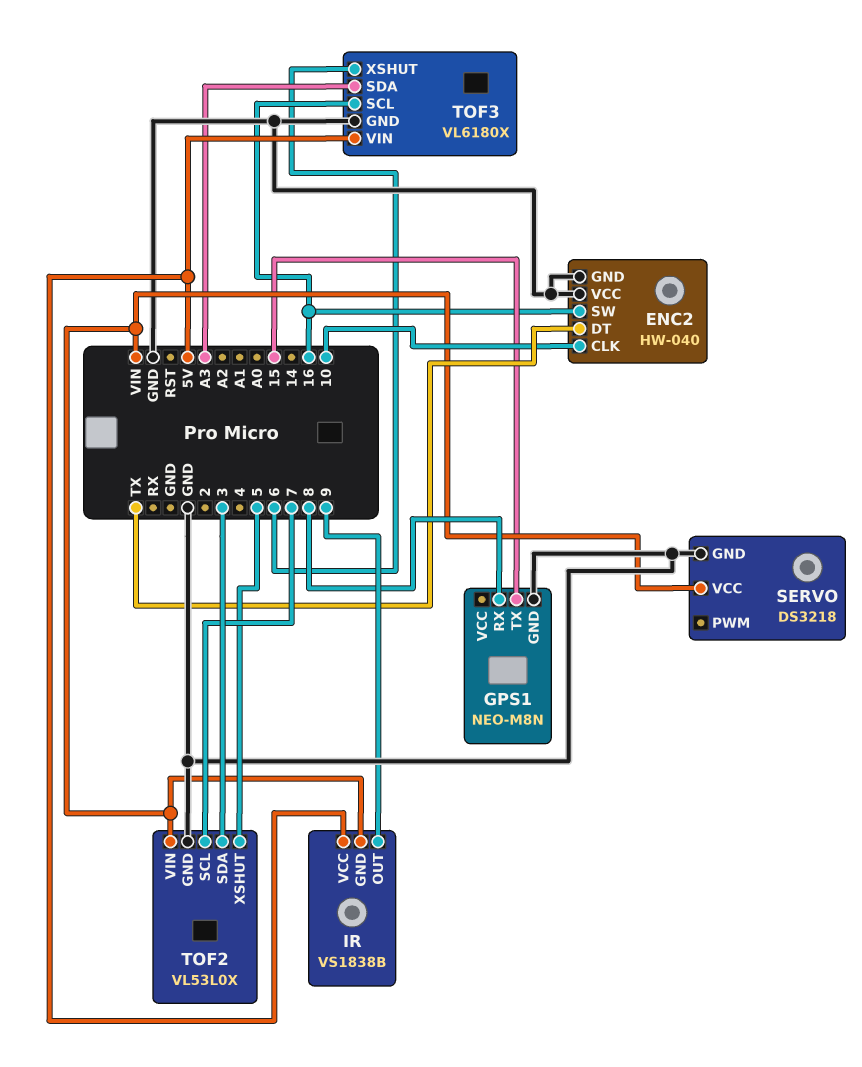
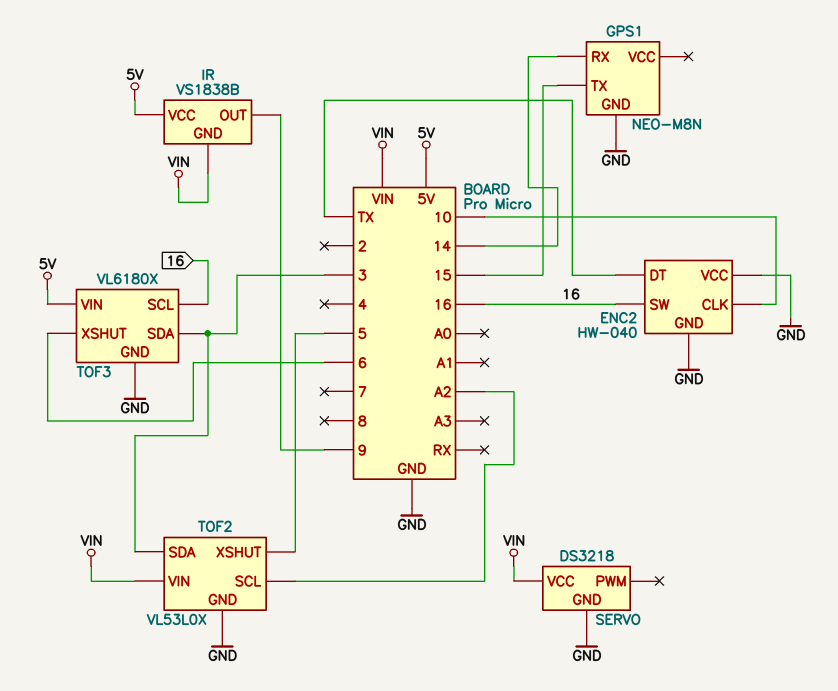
GPS1 pin RX: 8 -> 14
TOF2 pin SCL: 7 -> A2
TOF3 pin SDA: A3 -> 3

